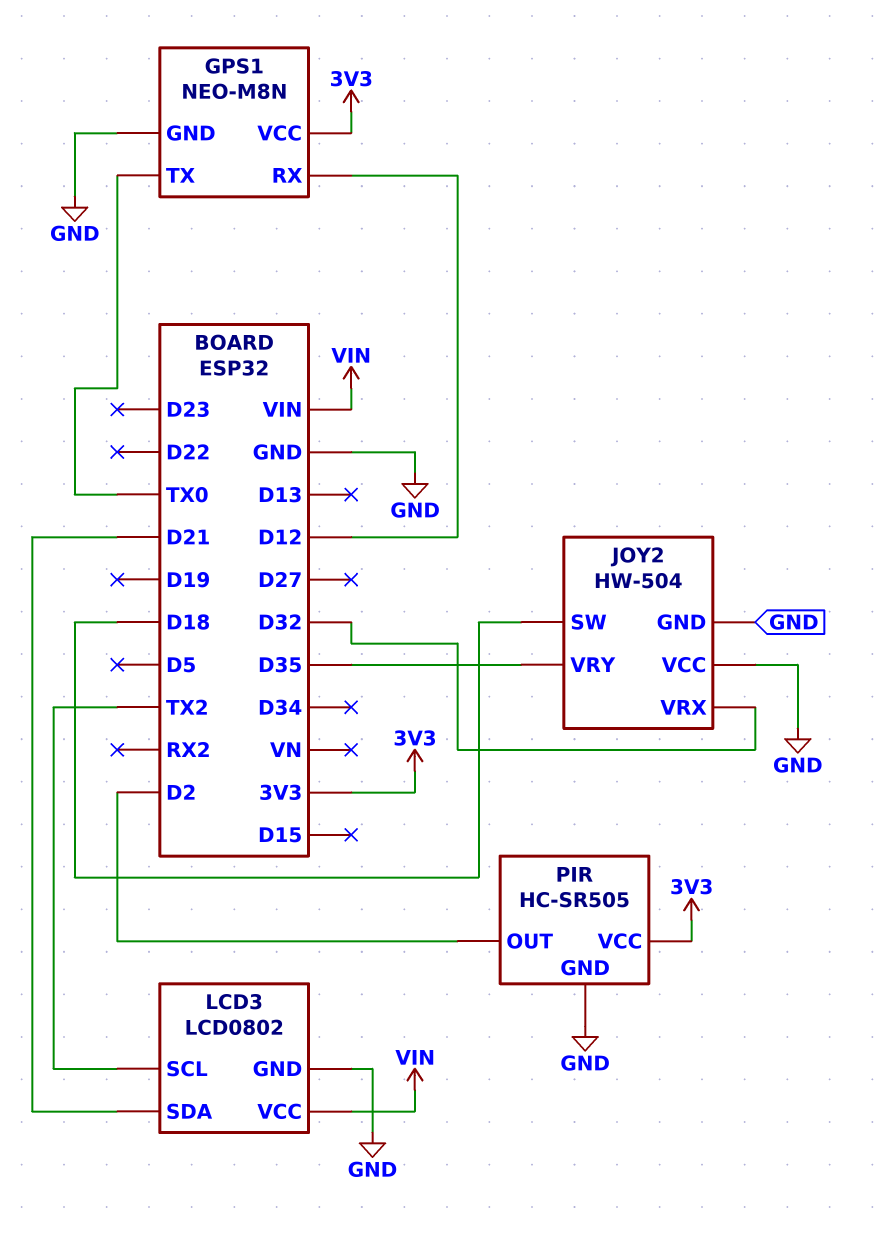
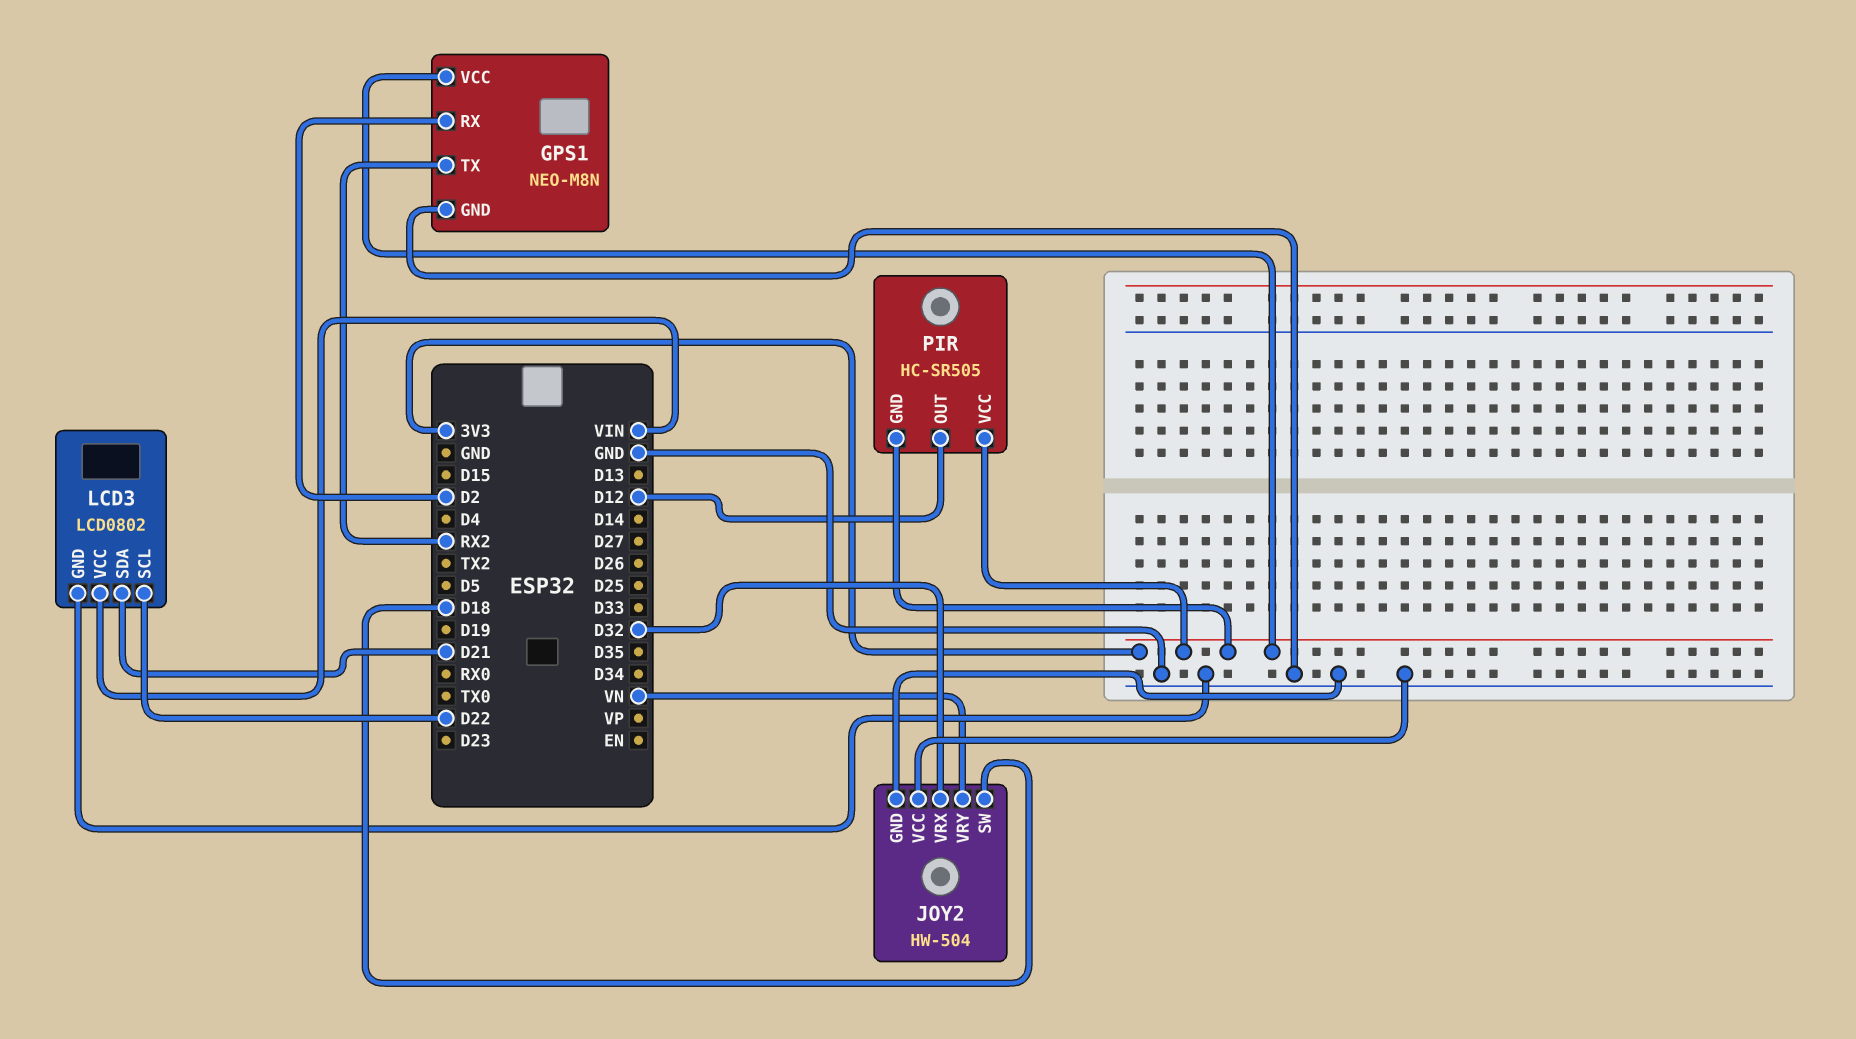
GPS1 pin RX: D12 -> D2
GPS1 pin TX: TX0 -> RX2
JOY2 pin VRY: D35 -> VN
LCD3 pin SCL: TX2 -> D22
PIR pin GND: GND -> 3V3
PIR pin OUT: D2 -> D12

